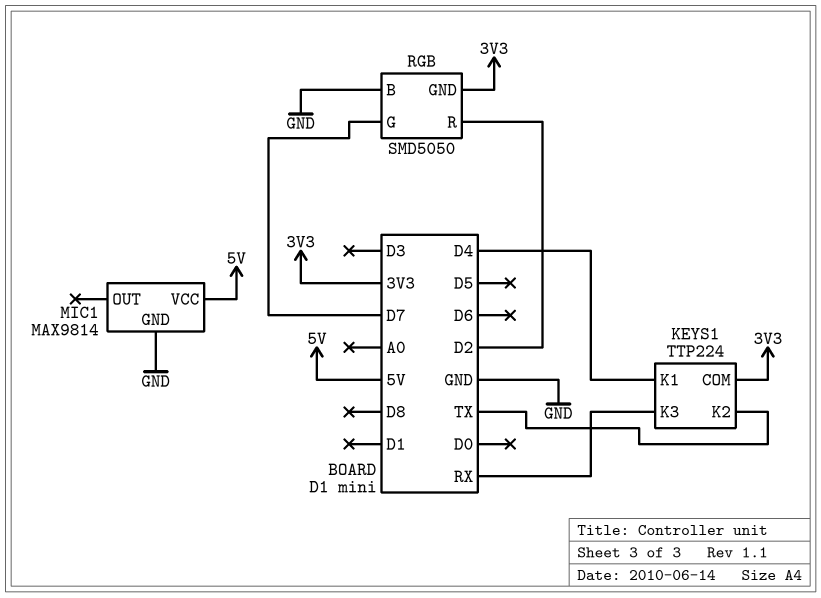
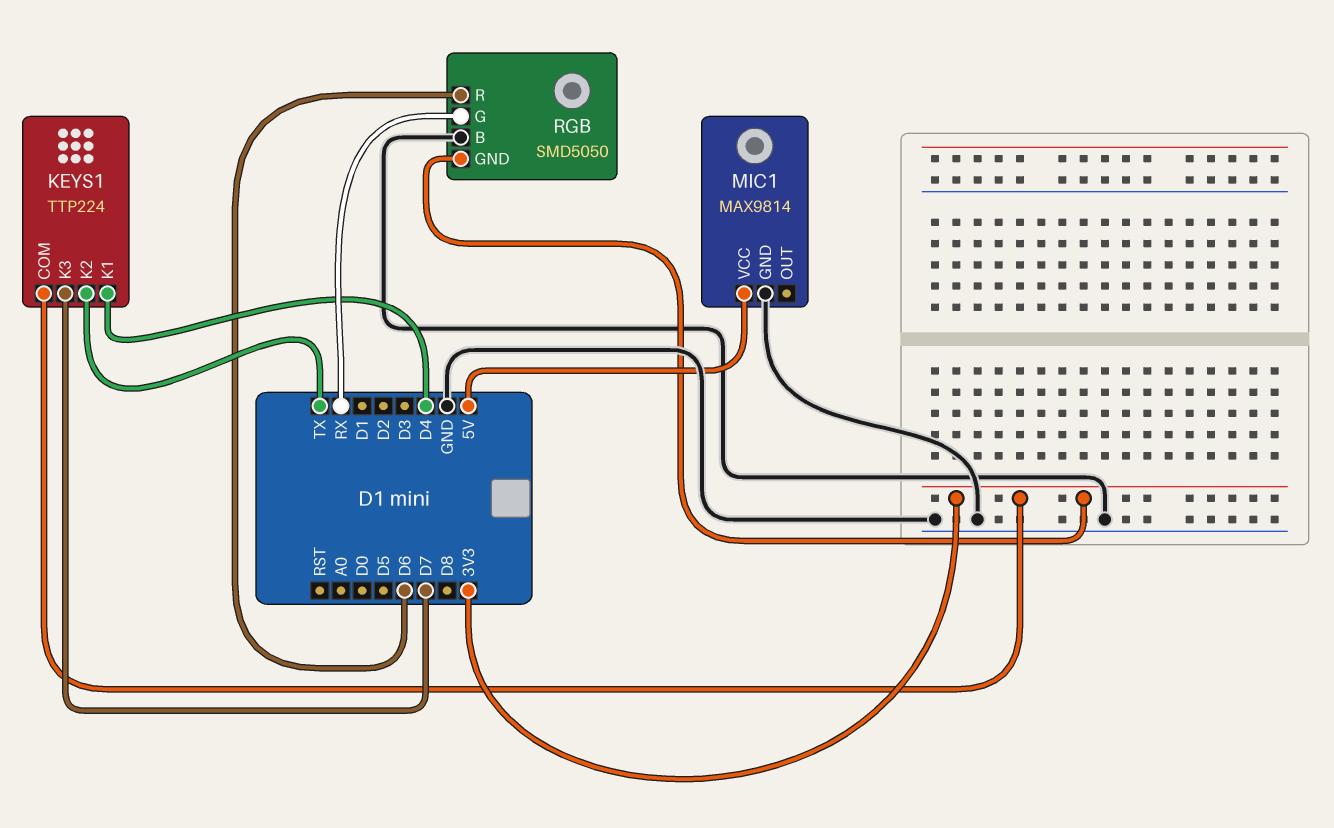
KEYS1 pin K3: RX -> D7
RGB pin G: D7 -> RX
RGB pin R: D2 -> D6

